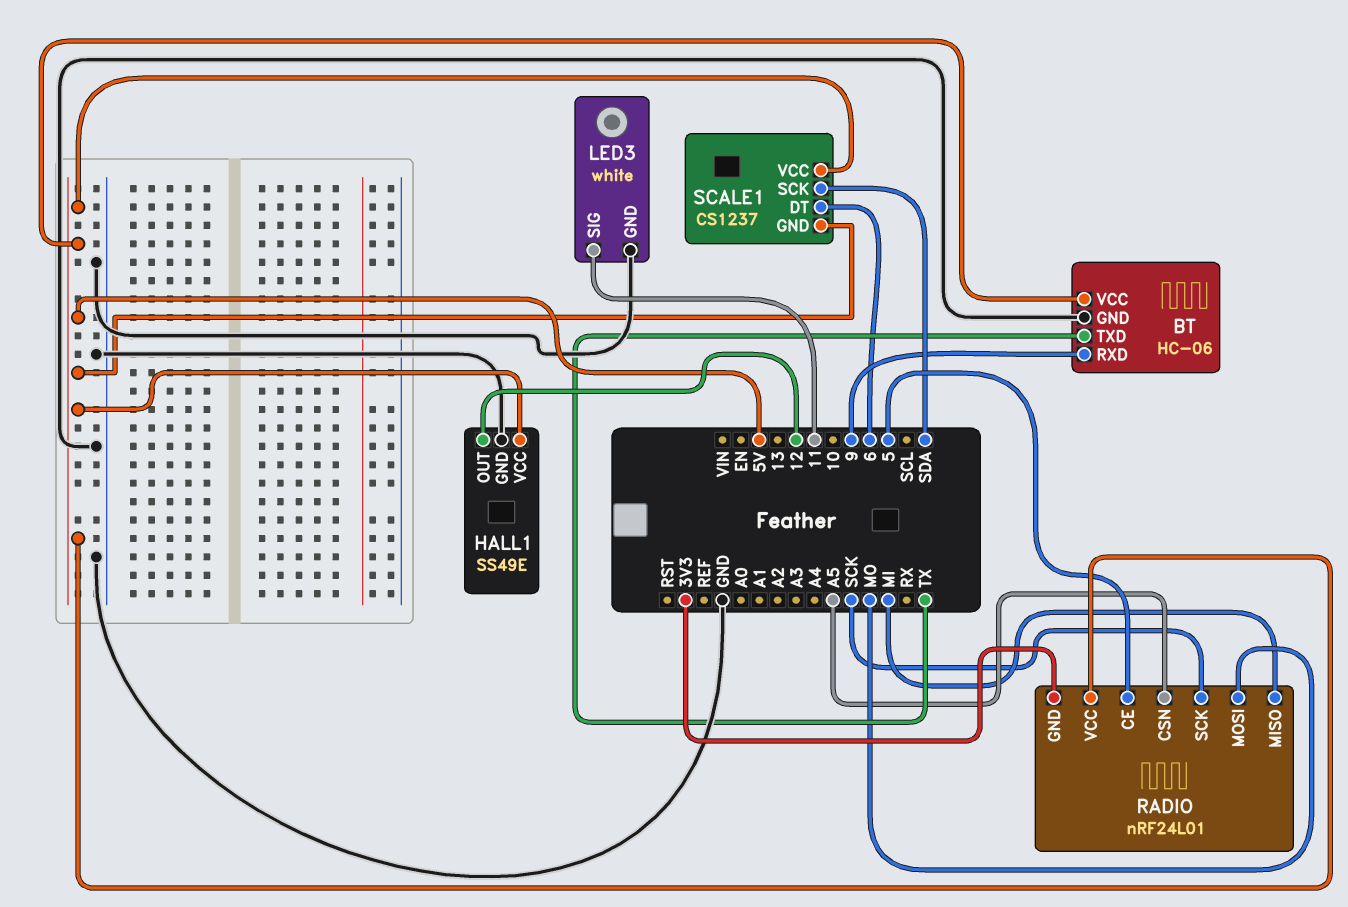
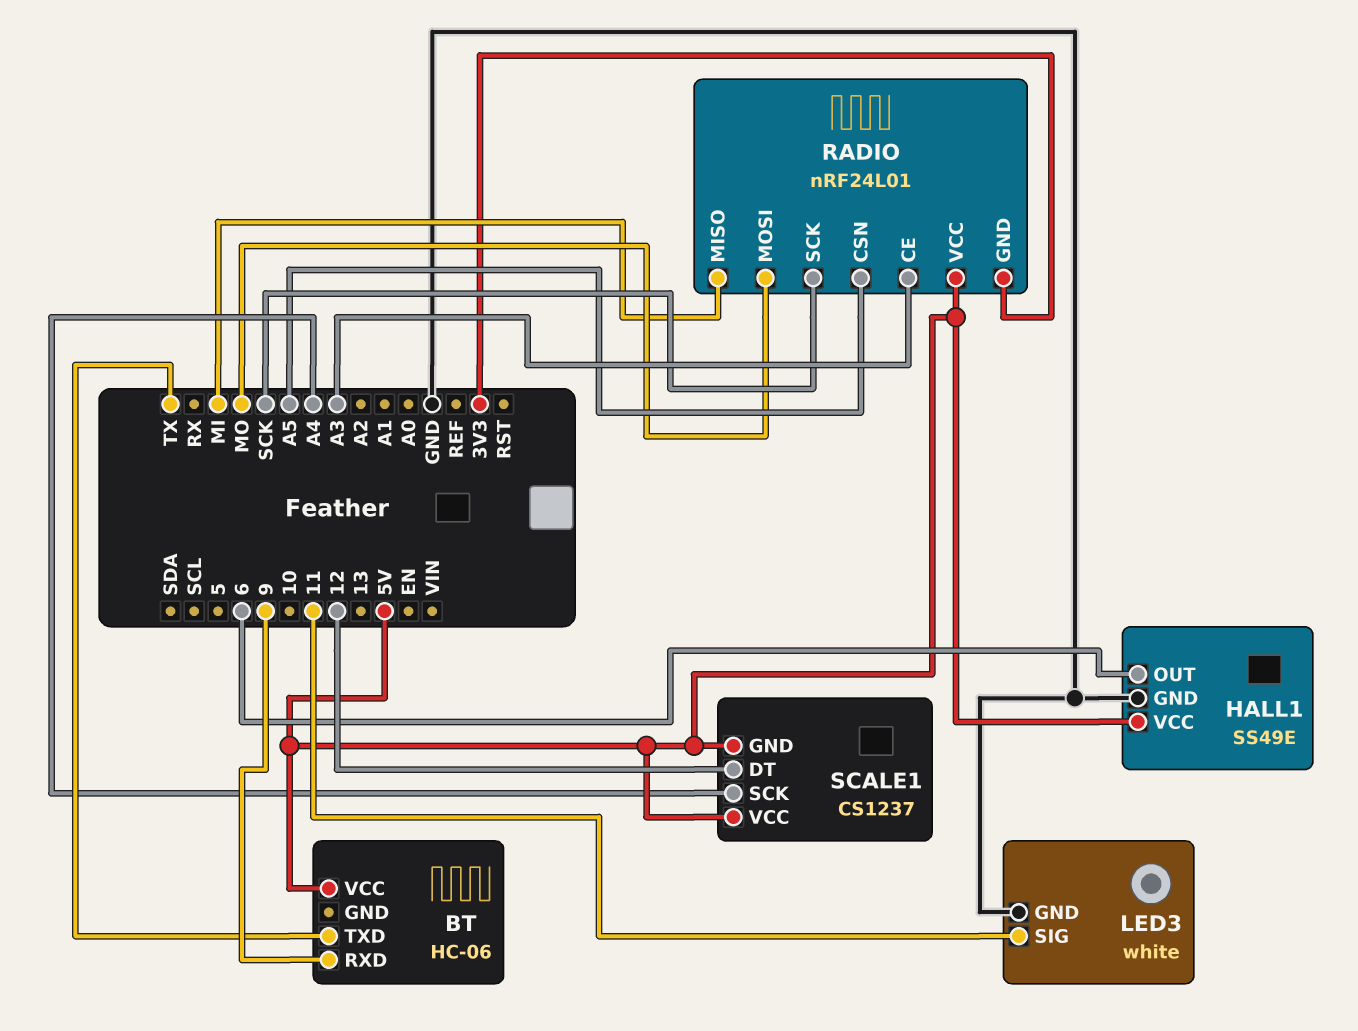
BT pin GND: GND -> none
HALL1 pin OUT: 12 -> 6
RADIO pin CE: 5 -> A3
SCALE1 pin DT: 6 -> 12
SCALE1 pin SCK: SDA -> A4

